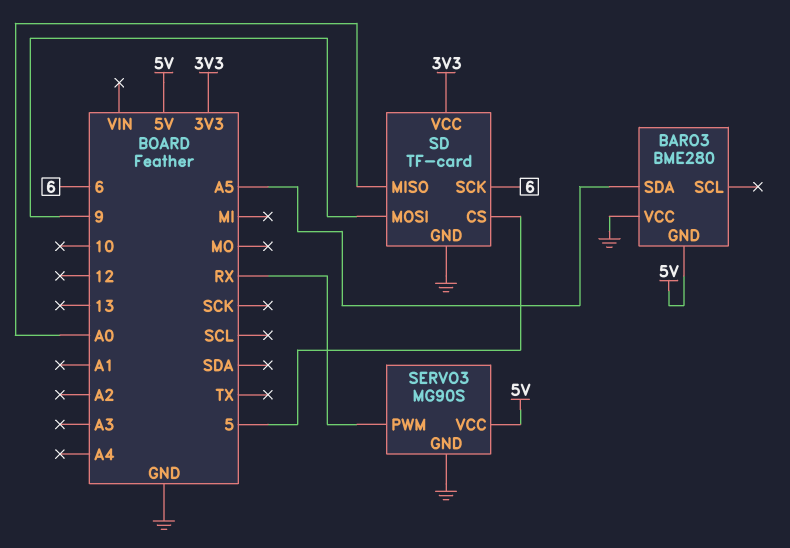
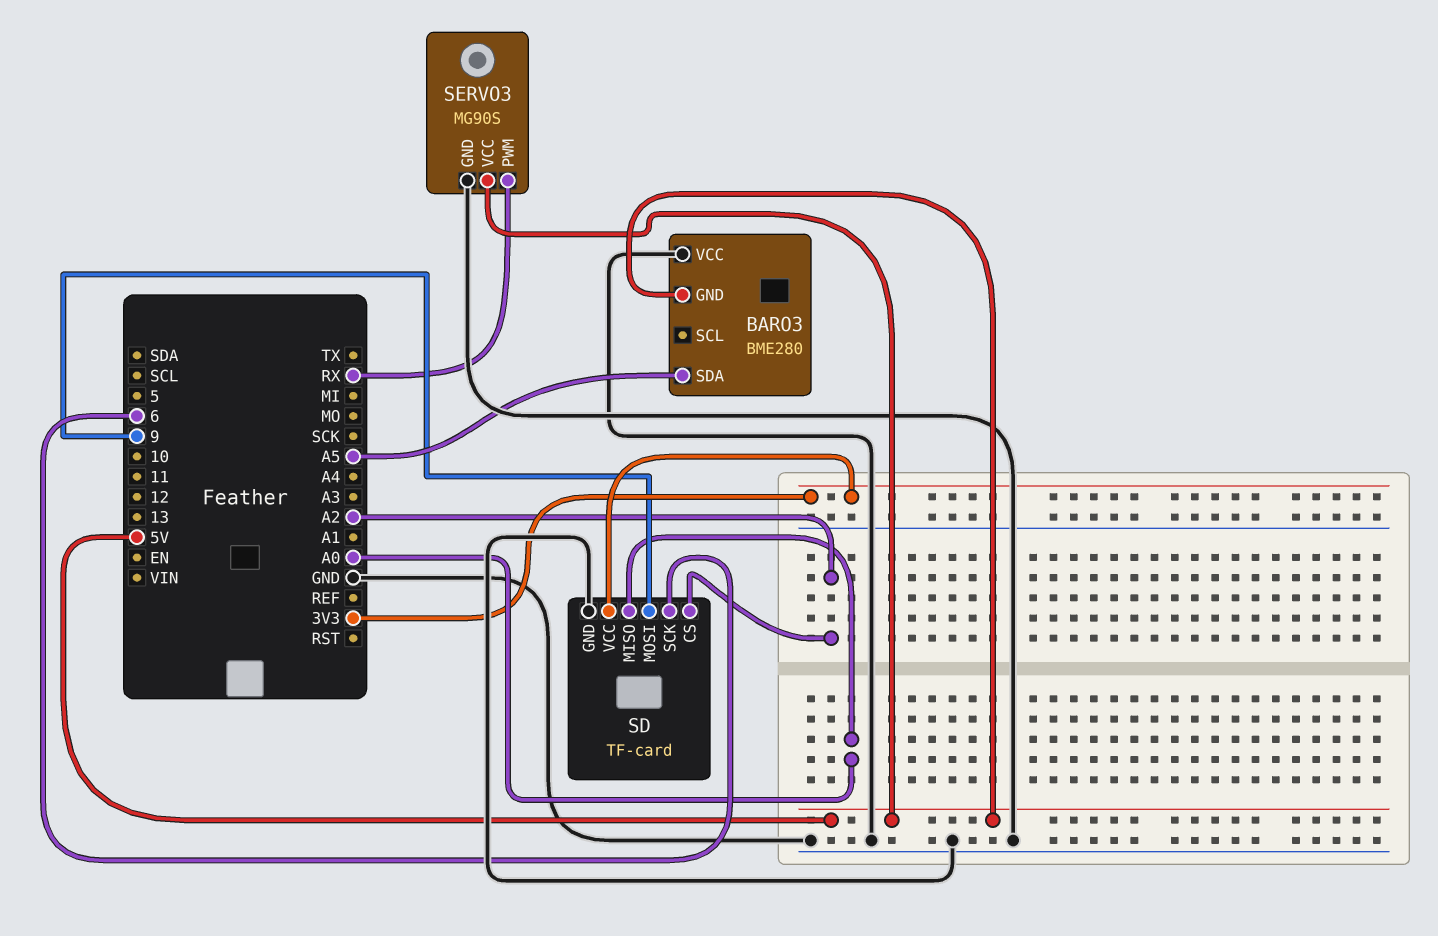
SD pin CS: 5 -> A2

